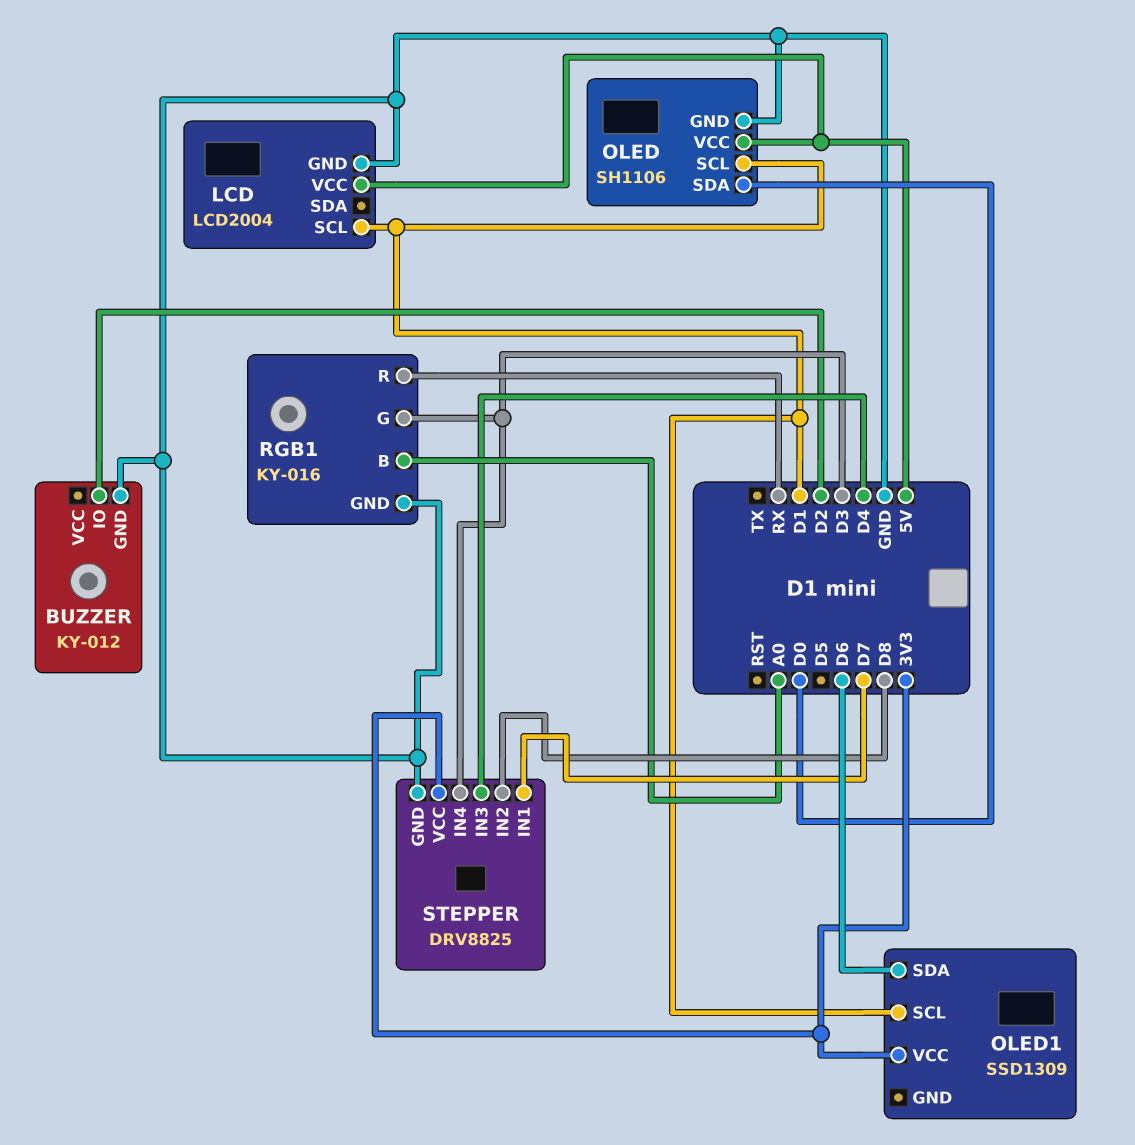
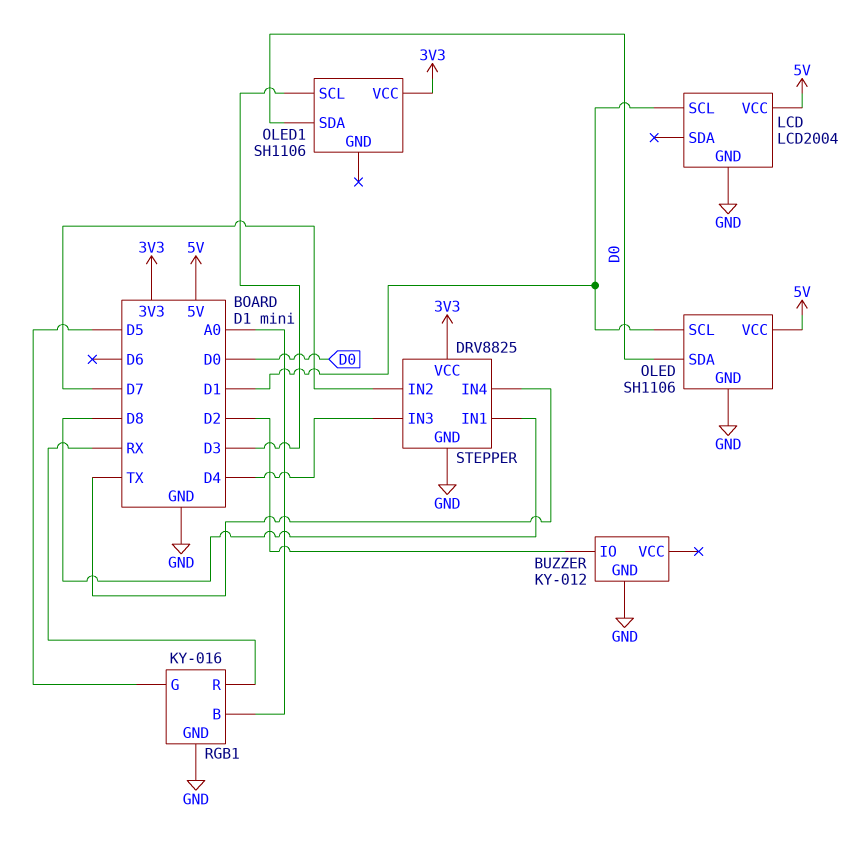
OLED1: SSD1309 -> SH1106
OLED1 pin SCL: D1 -> D3
OLED1 pin SDA: D6 -> D0
RGB1 pin G: D3 -> D5
STEPPER pin IN1: D7 -> D8
STEPPER pin IN2: D8 -> D7
STEPPER pin IN4: D3 -> TX

